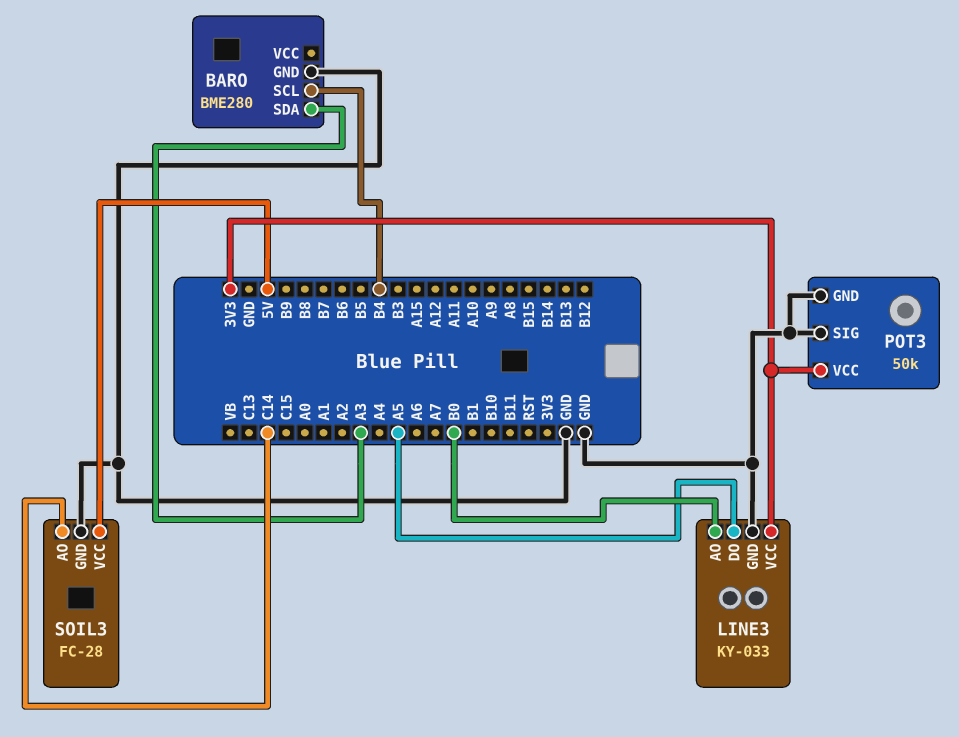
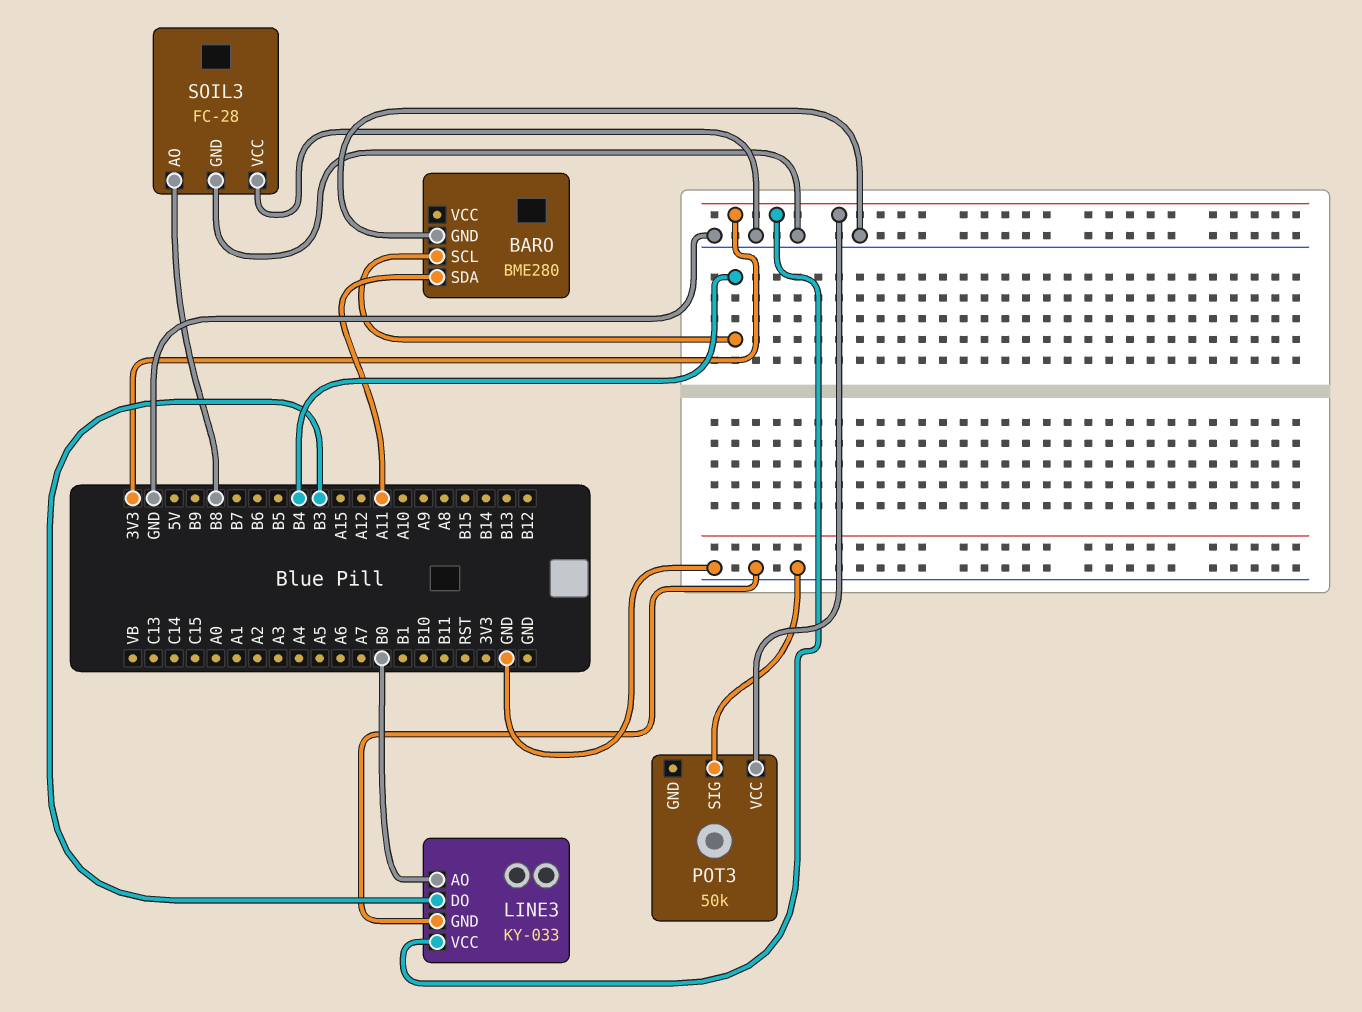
BARO pin SDA: A3 -> A11
LINE3 pin DO: A5 -> B3
POT3 pin GND: GND -> none
SOIL3 pin AO: C14 -> B8
SOIL3 pin VCC: 5V -> GND

